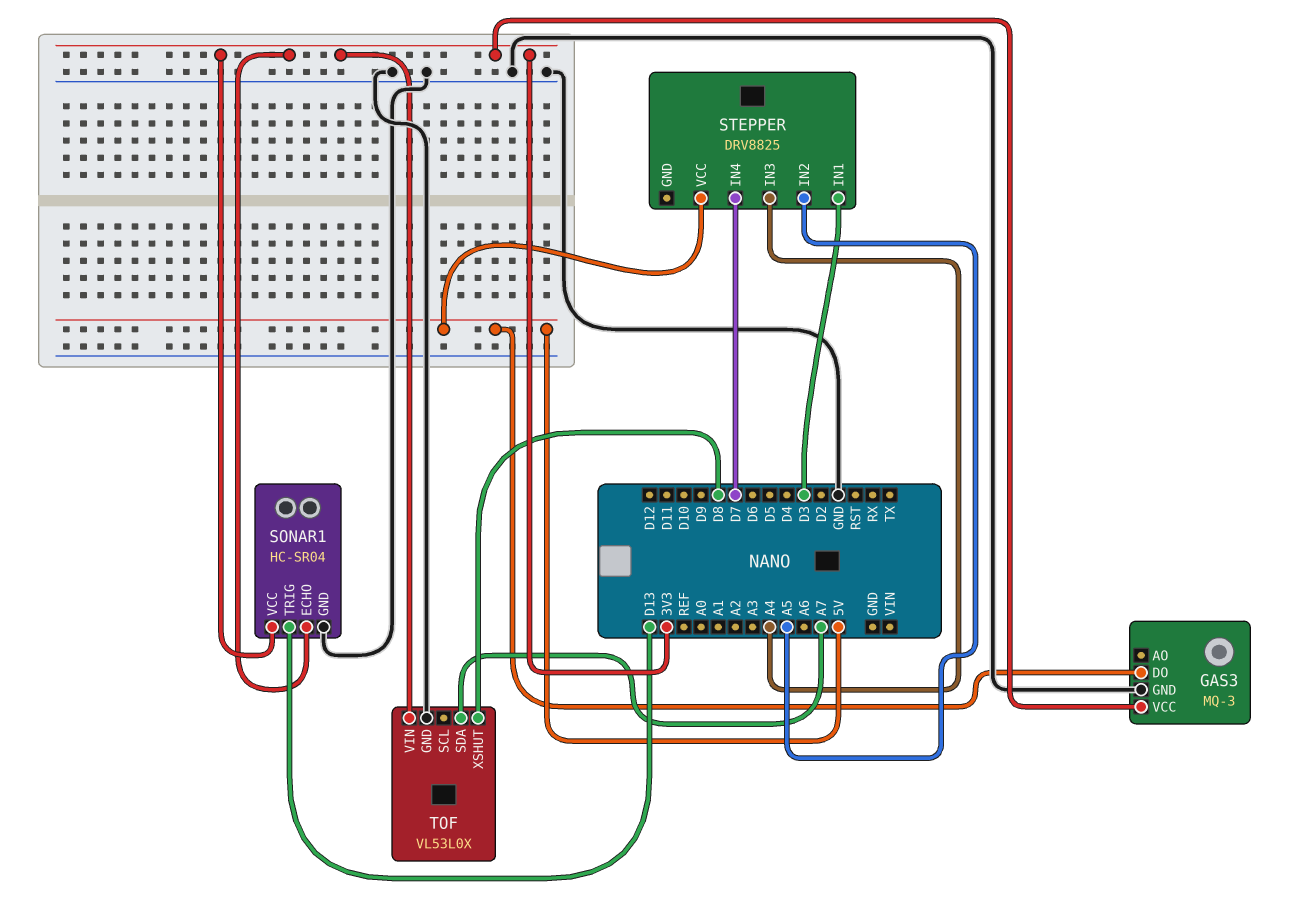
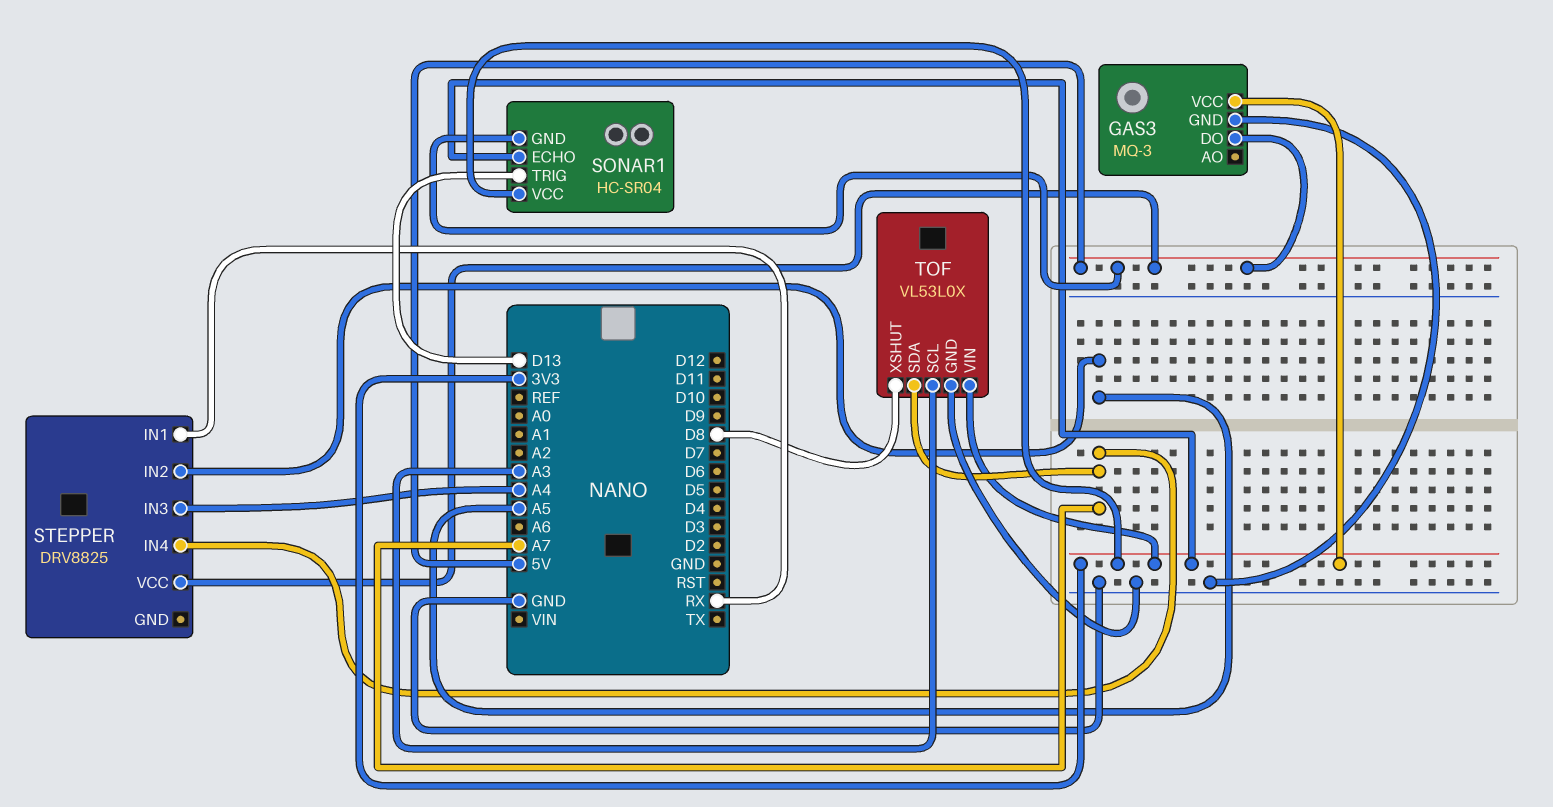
SONAR1 pin GND: GND -> 5V
STEPPER pin IN1: D3 -> RX
STEPPER pin IN4: D7 -> A7
TOF pin SCL: none -> A3

